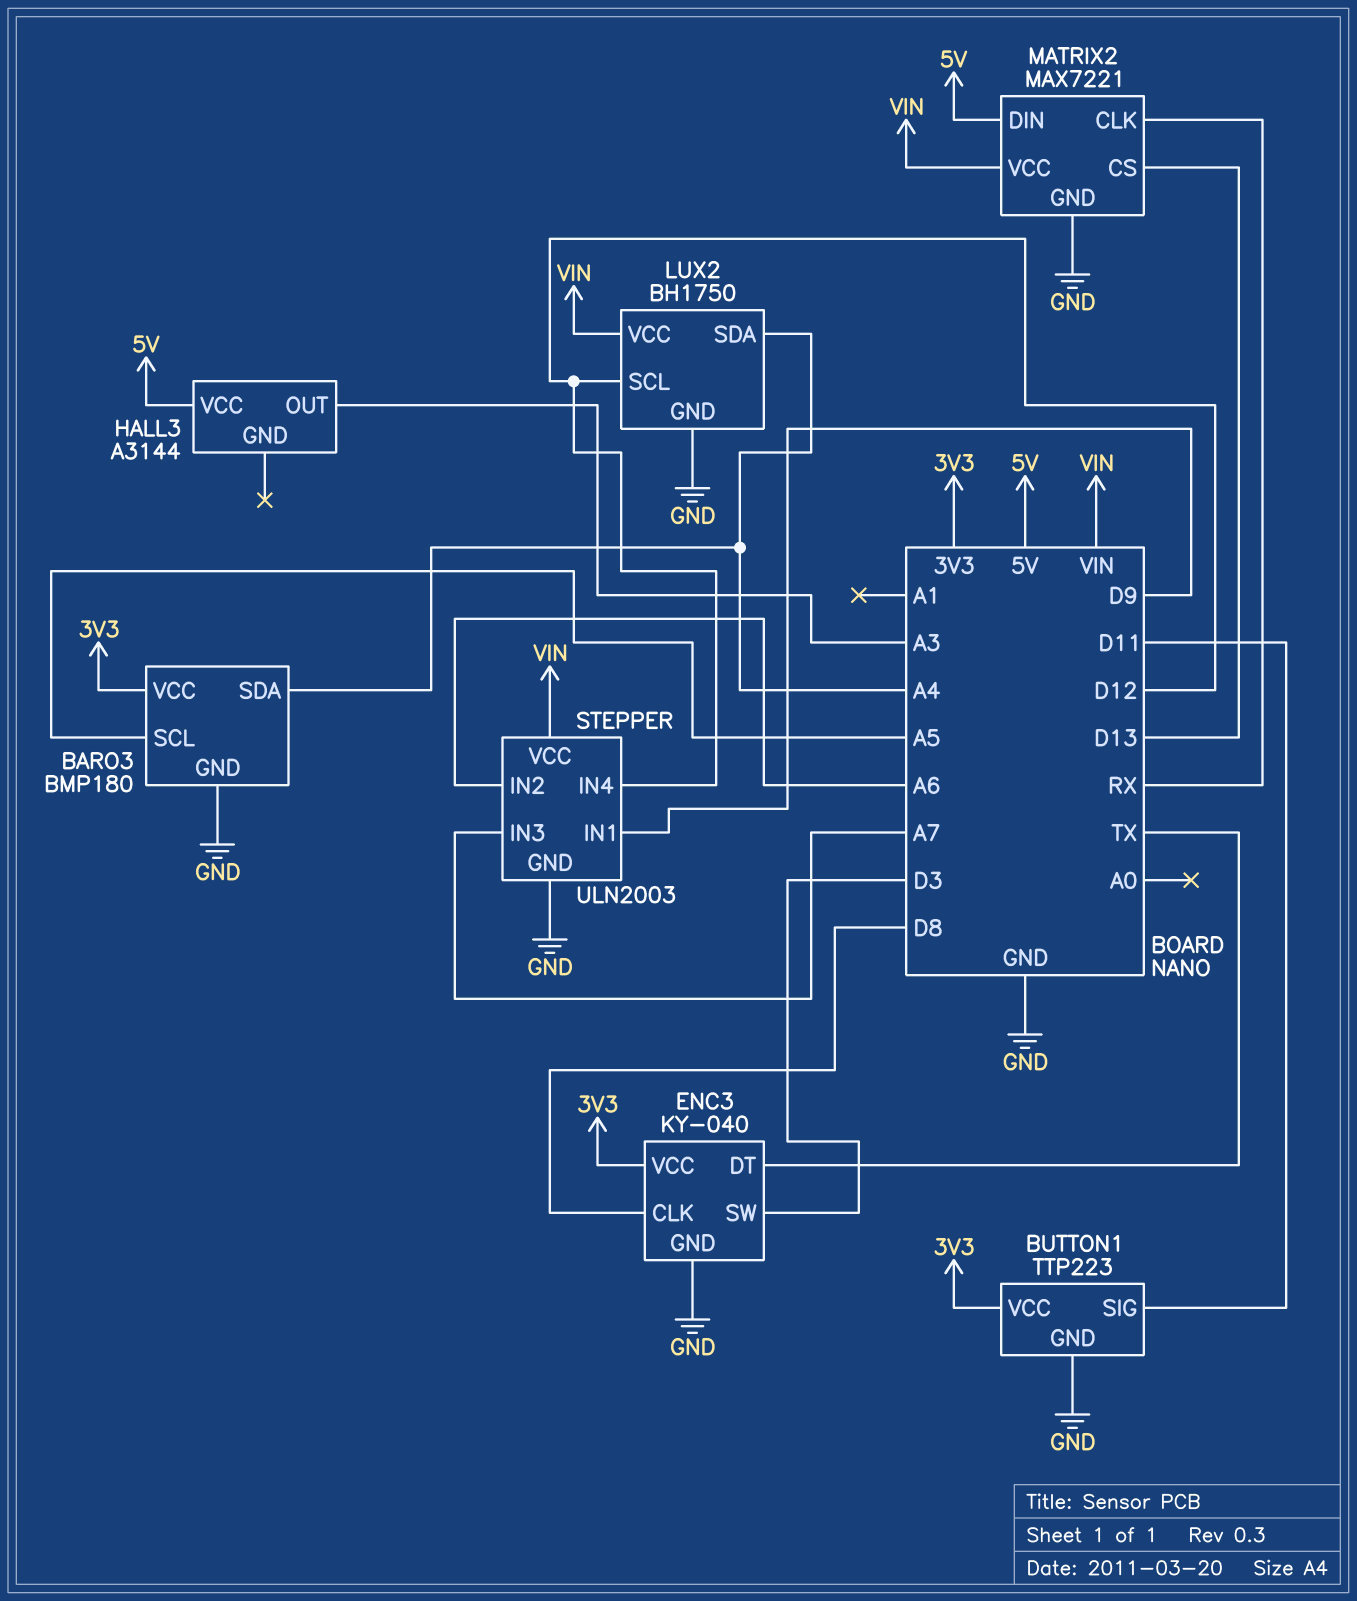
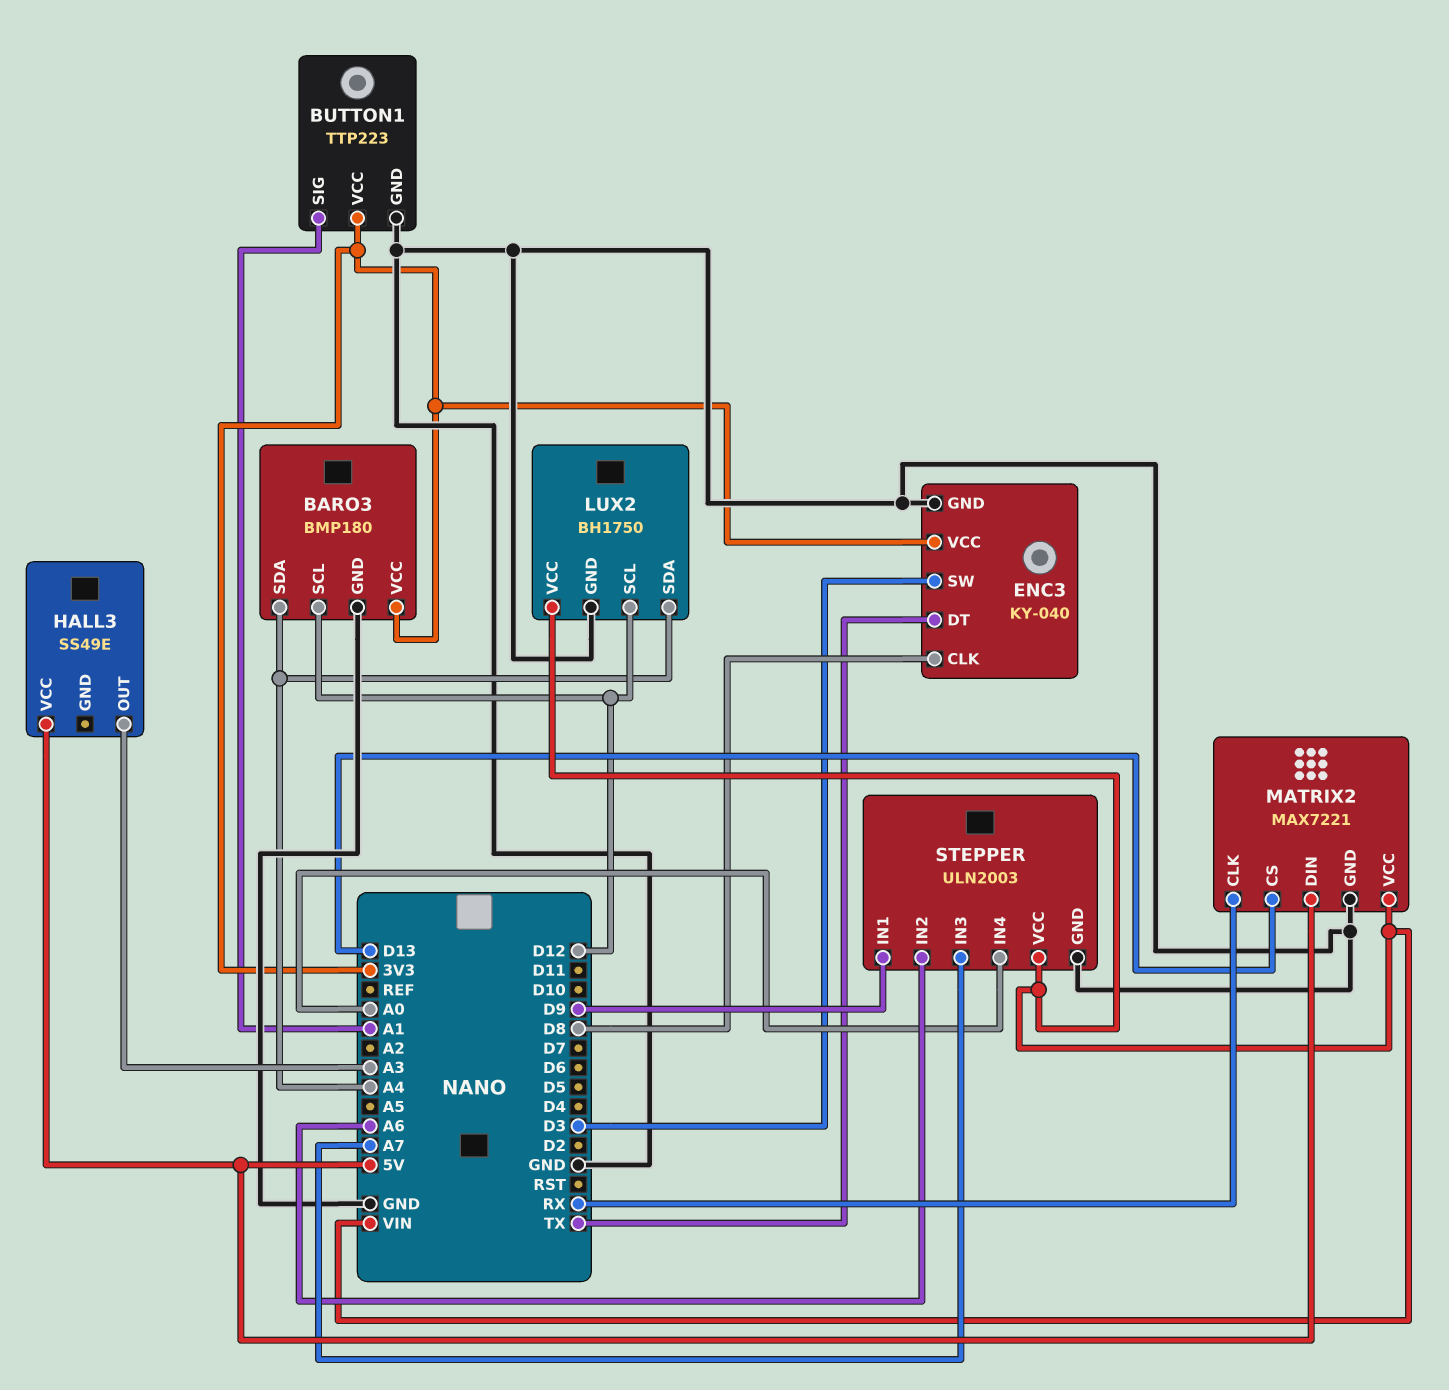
BARO3 pin SCL: A5 -> D12
BUTTON1 pin SIG: D11 -> A1
HALL3: A3144 -> SS49E
STEPPER pin IN4: D12 -> A0

